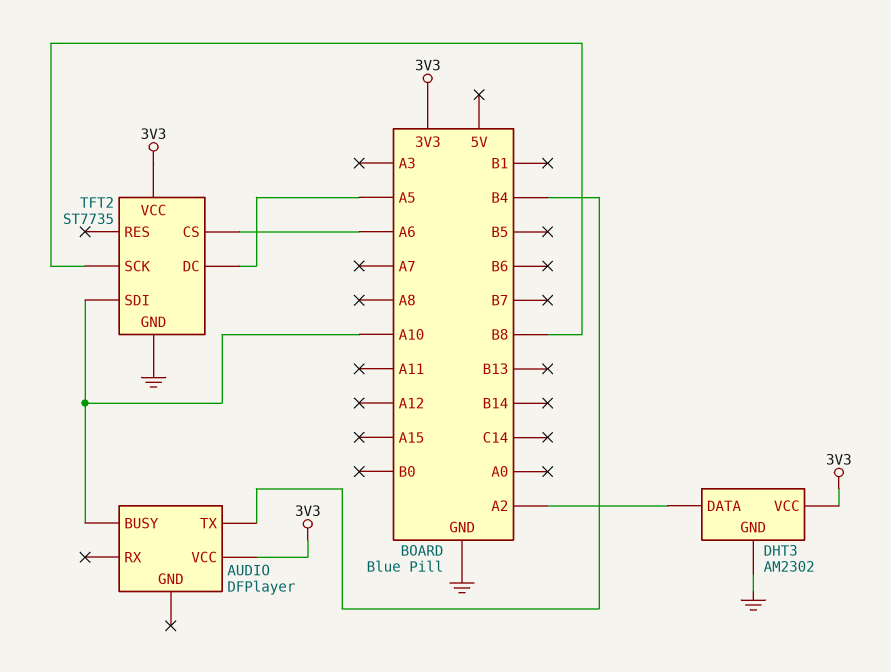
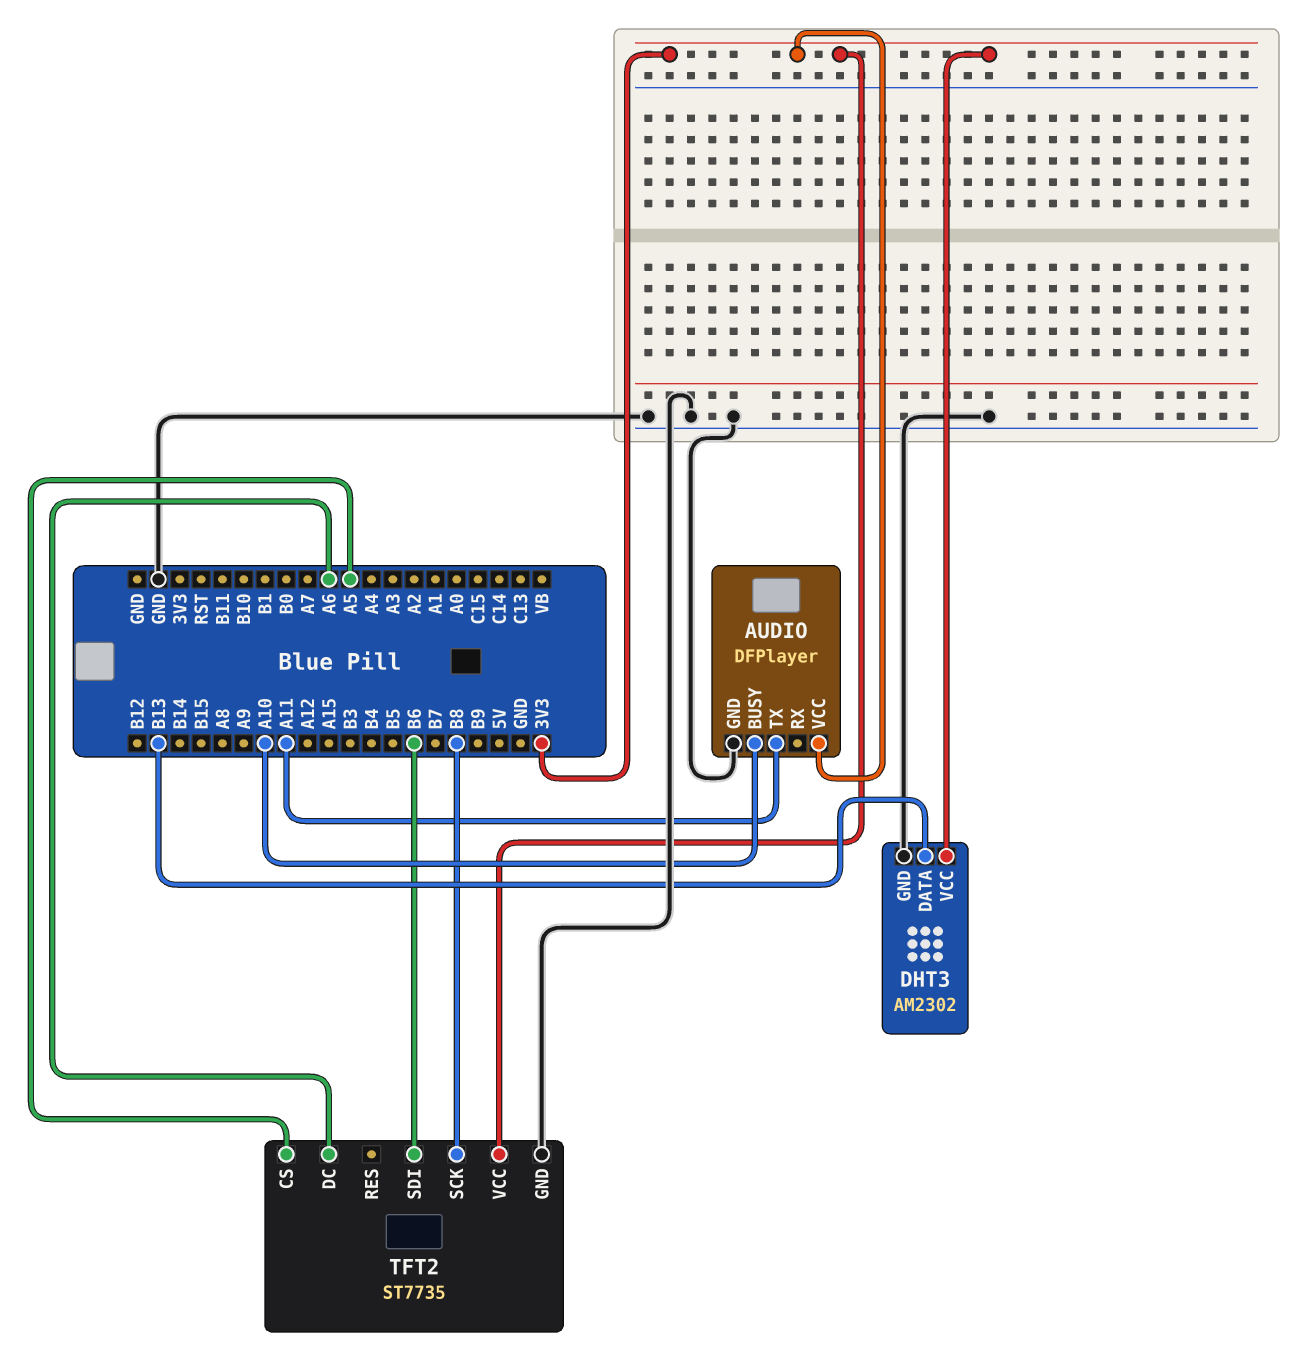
AUDIO pin GND: none -> GND
AUDIO pin TX: B4 -> A11
DHT3 pin DATA: A2 -> B13
TFT2 pin CS: A6 -> A5
TFT2 pin DC: A5 -> A6
TFT2 pin SDI: A10 -> B6

